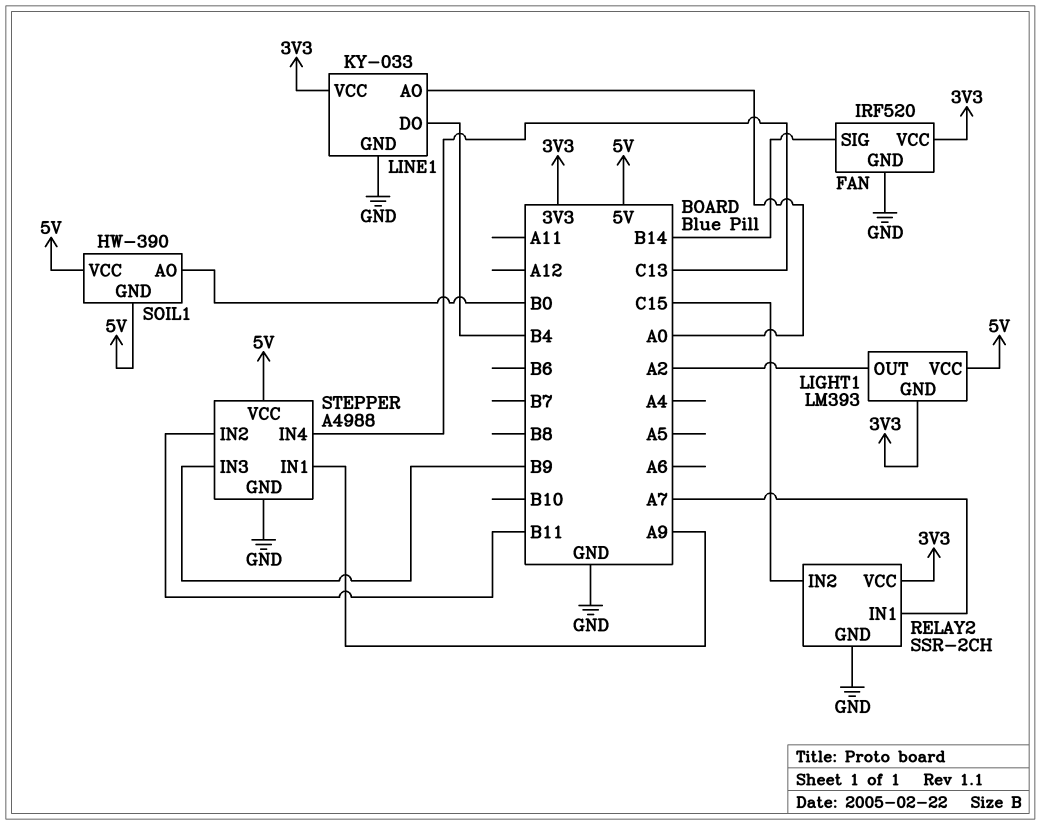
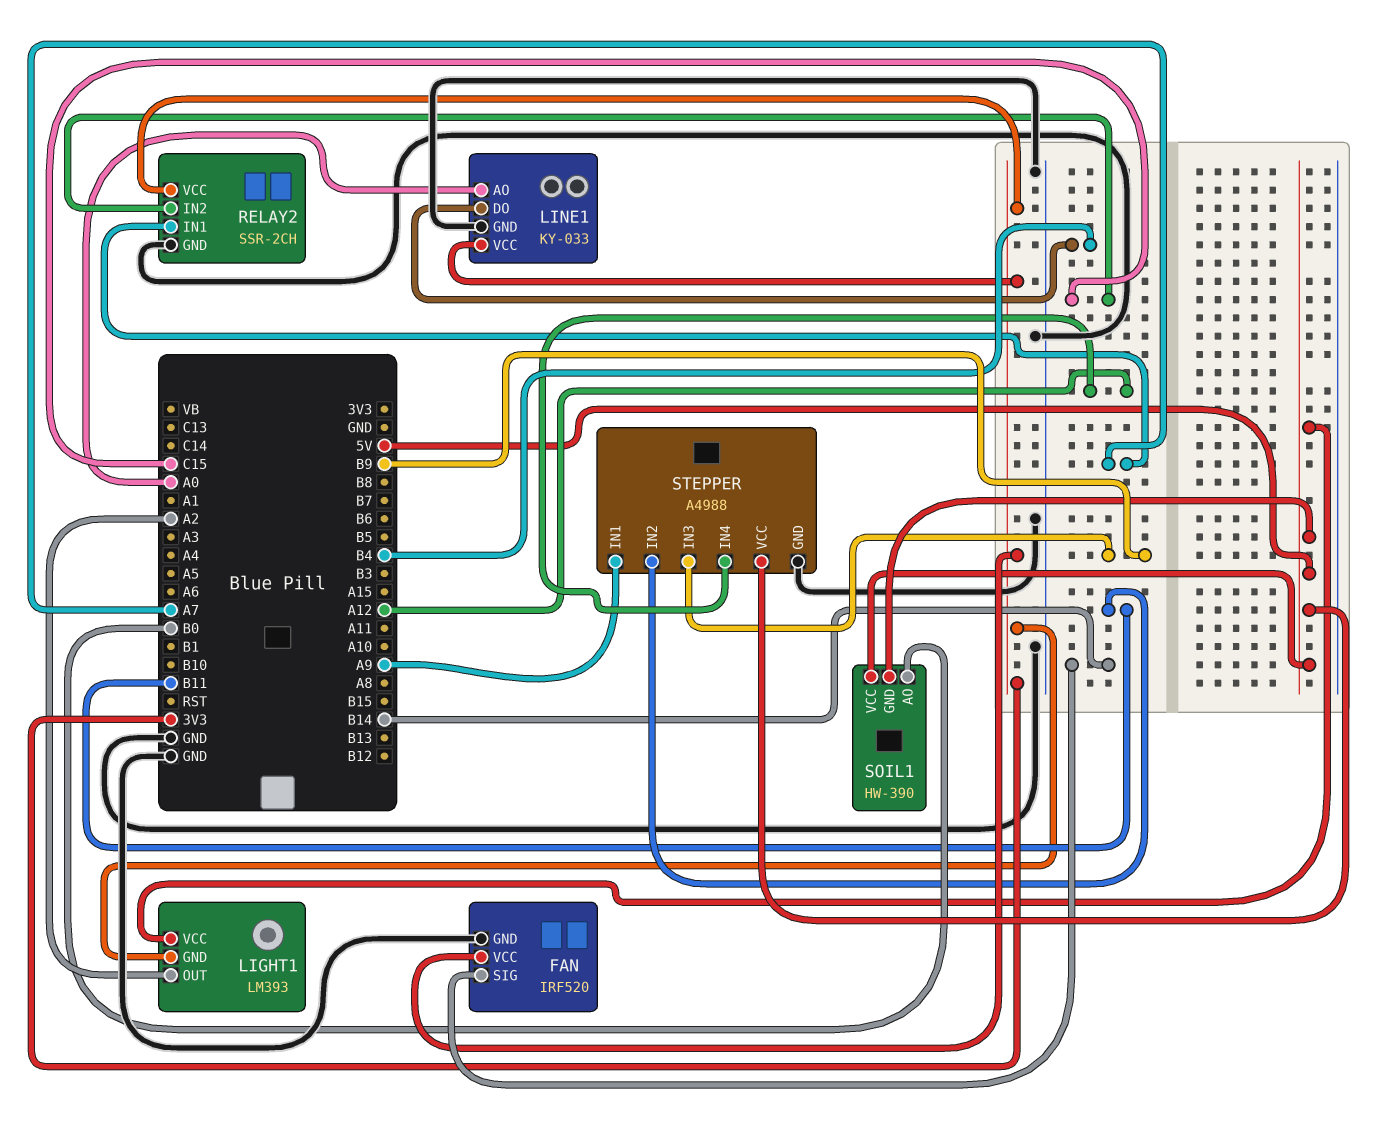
STEPPER pin IN4: C13 -> A12

